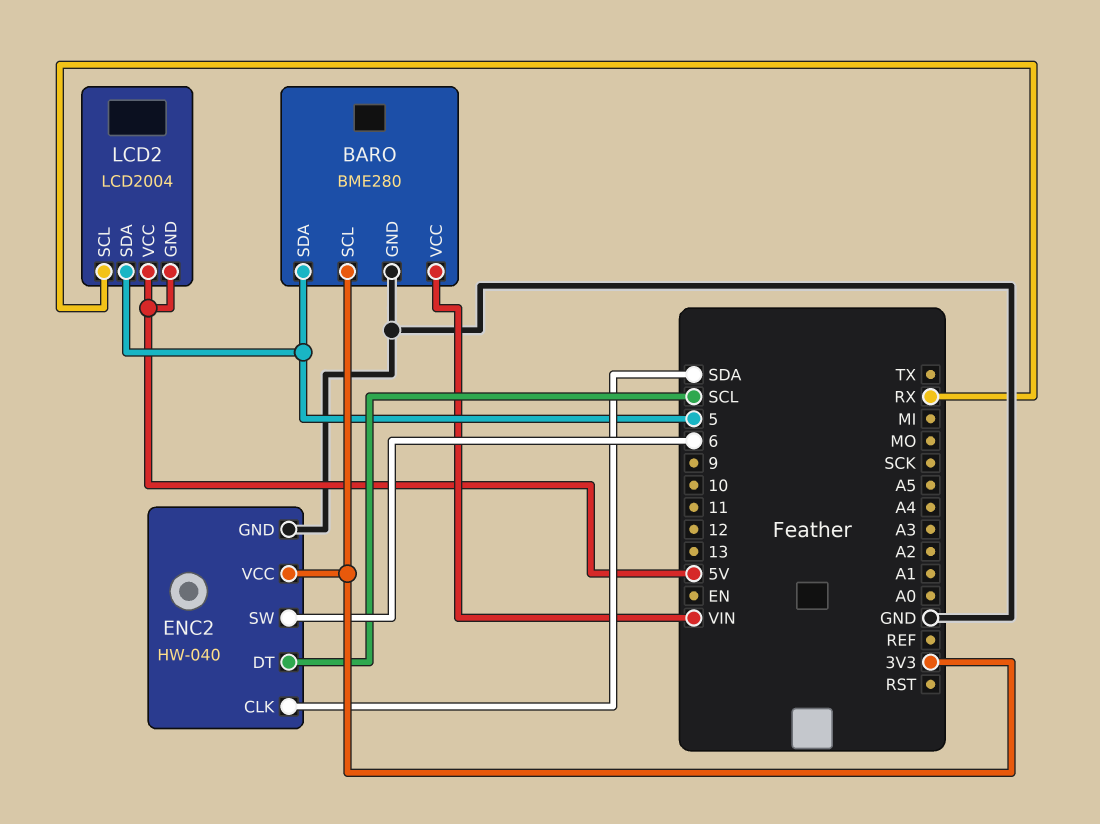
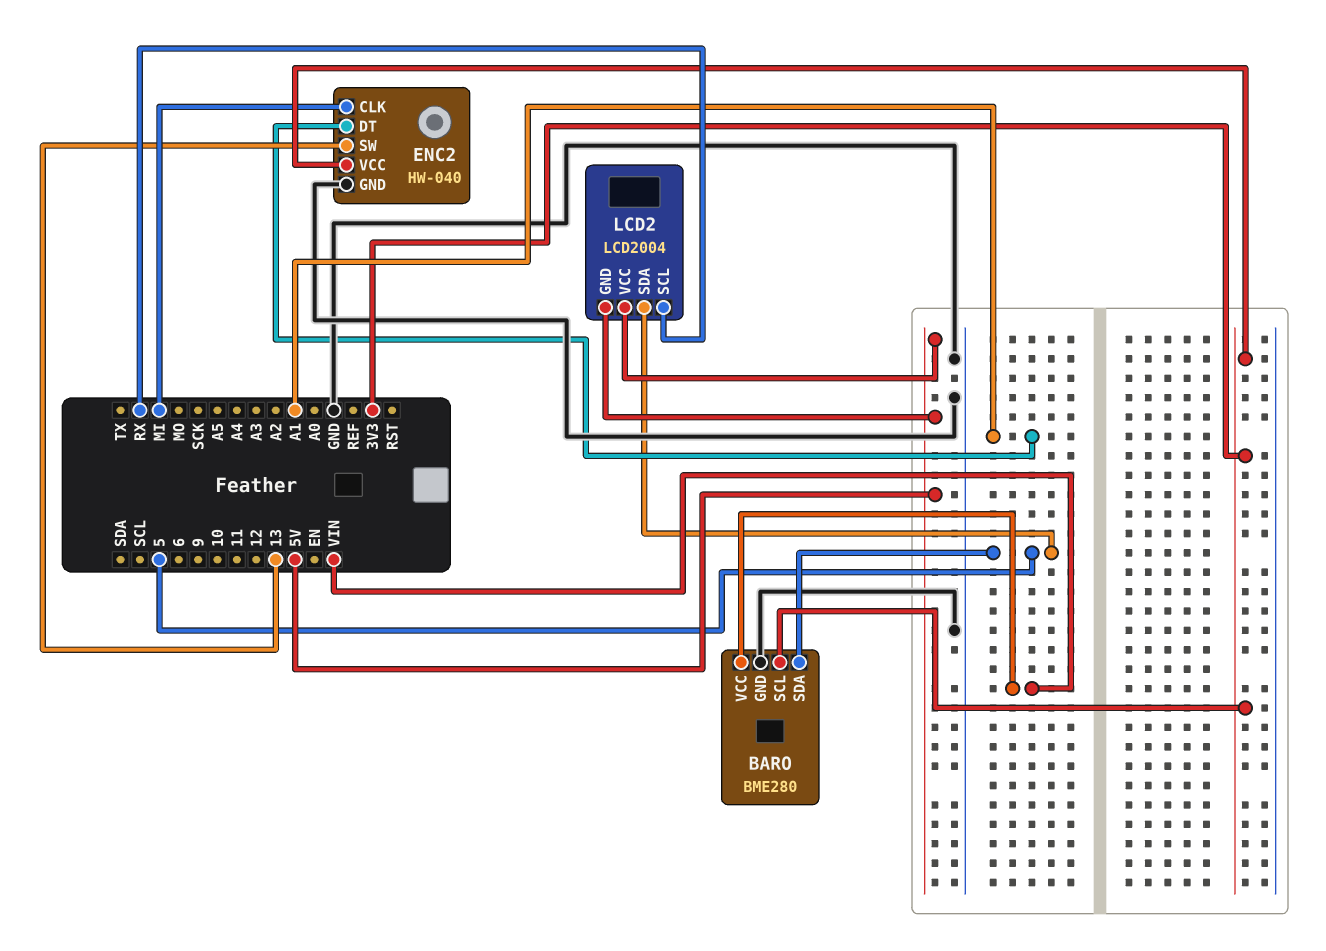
ENC2 pin CLK: SDA -> MI
ENC2 pin DT: SCL -> A1
ENC2 pin SW: 6 -> 13

